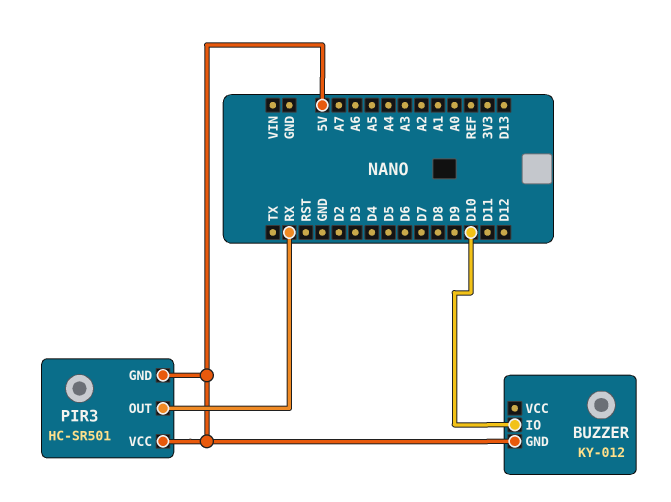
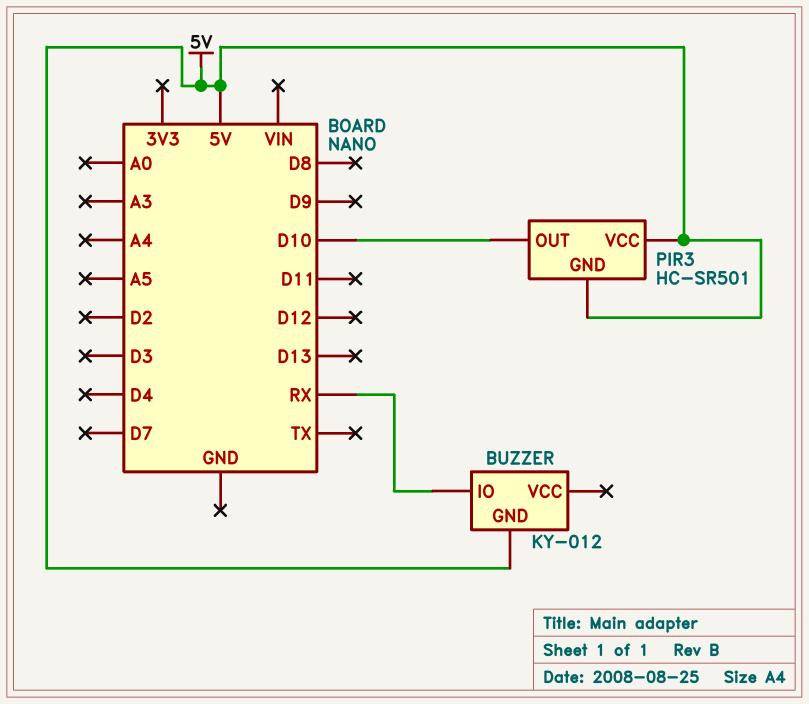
BUZZER pin IO: D10 -> RX
PIR3 pin OUT: RX -> D10

